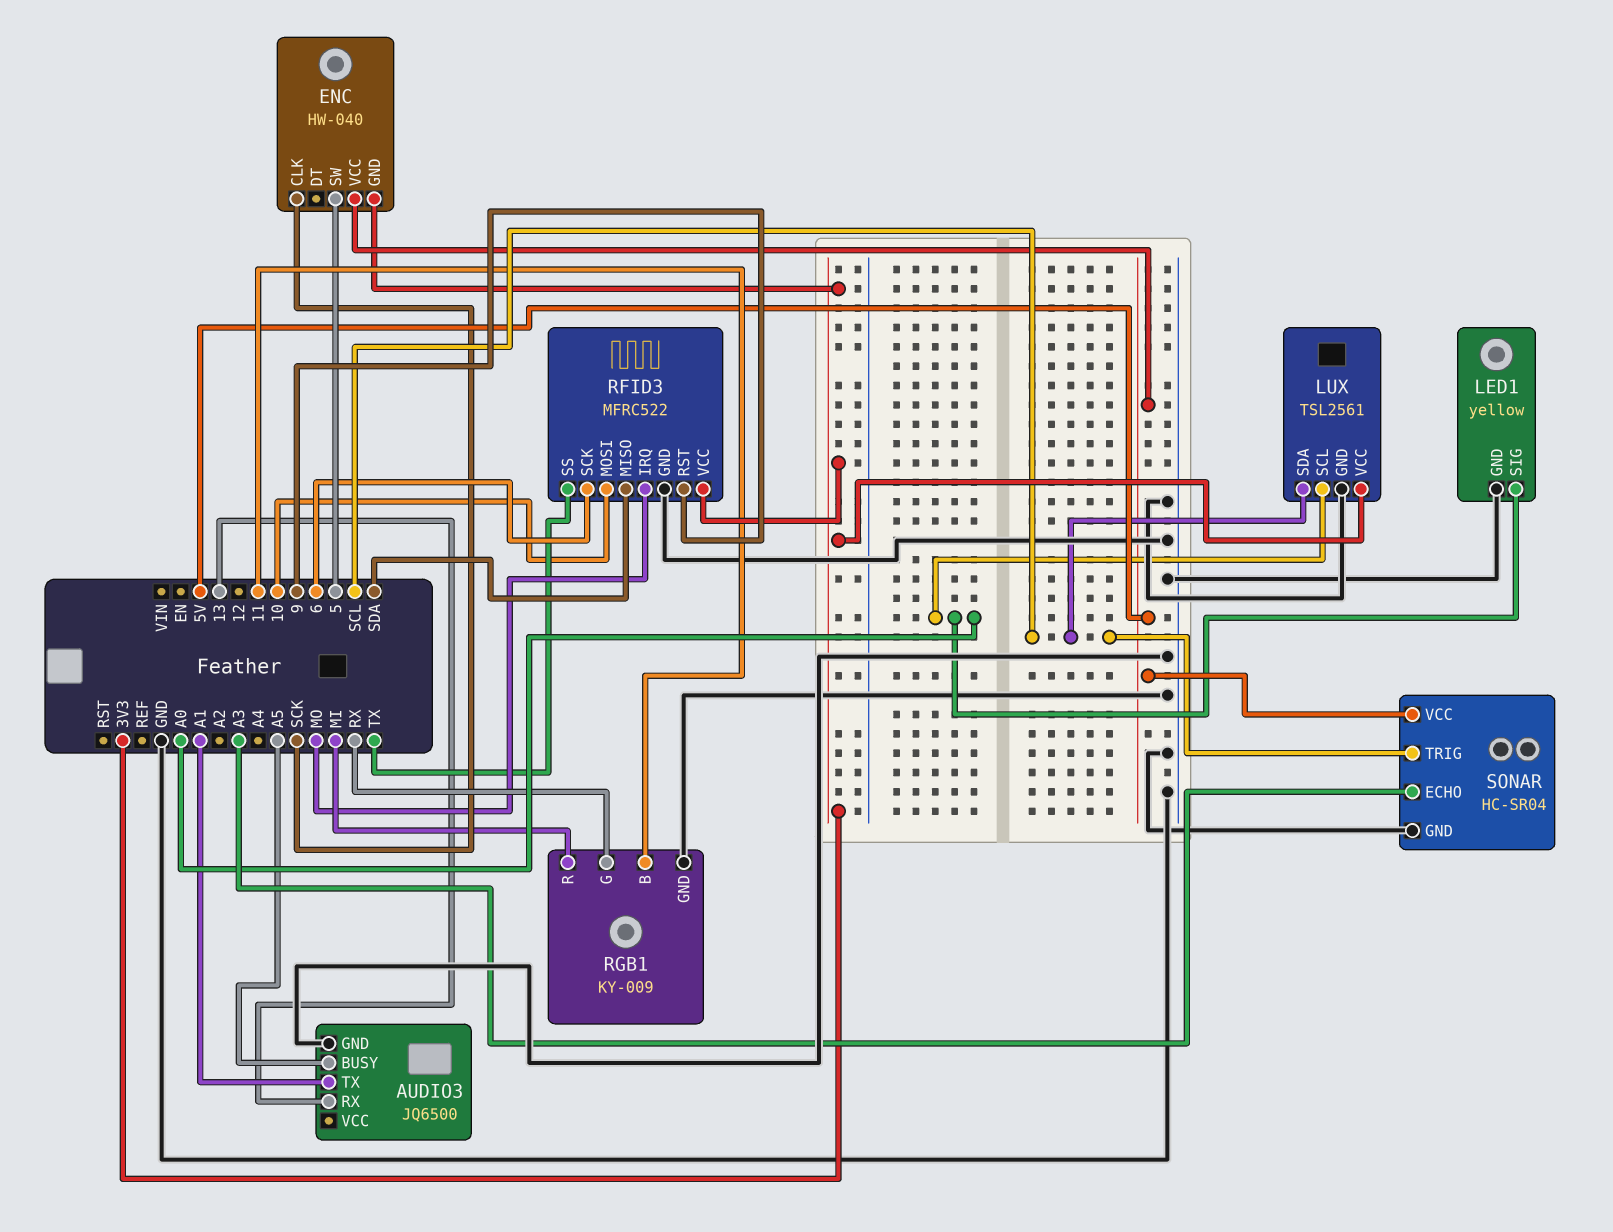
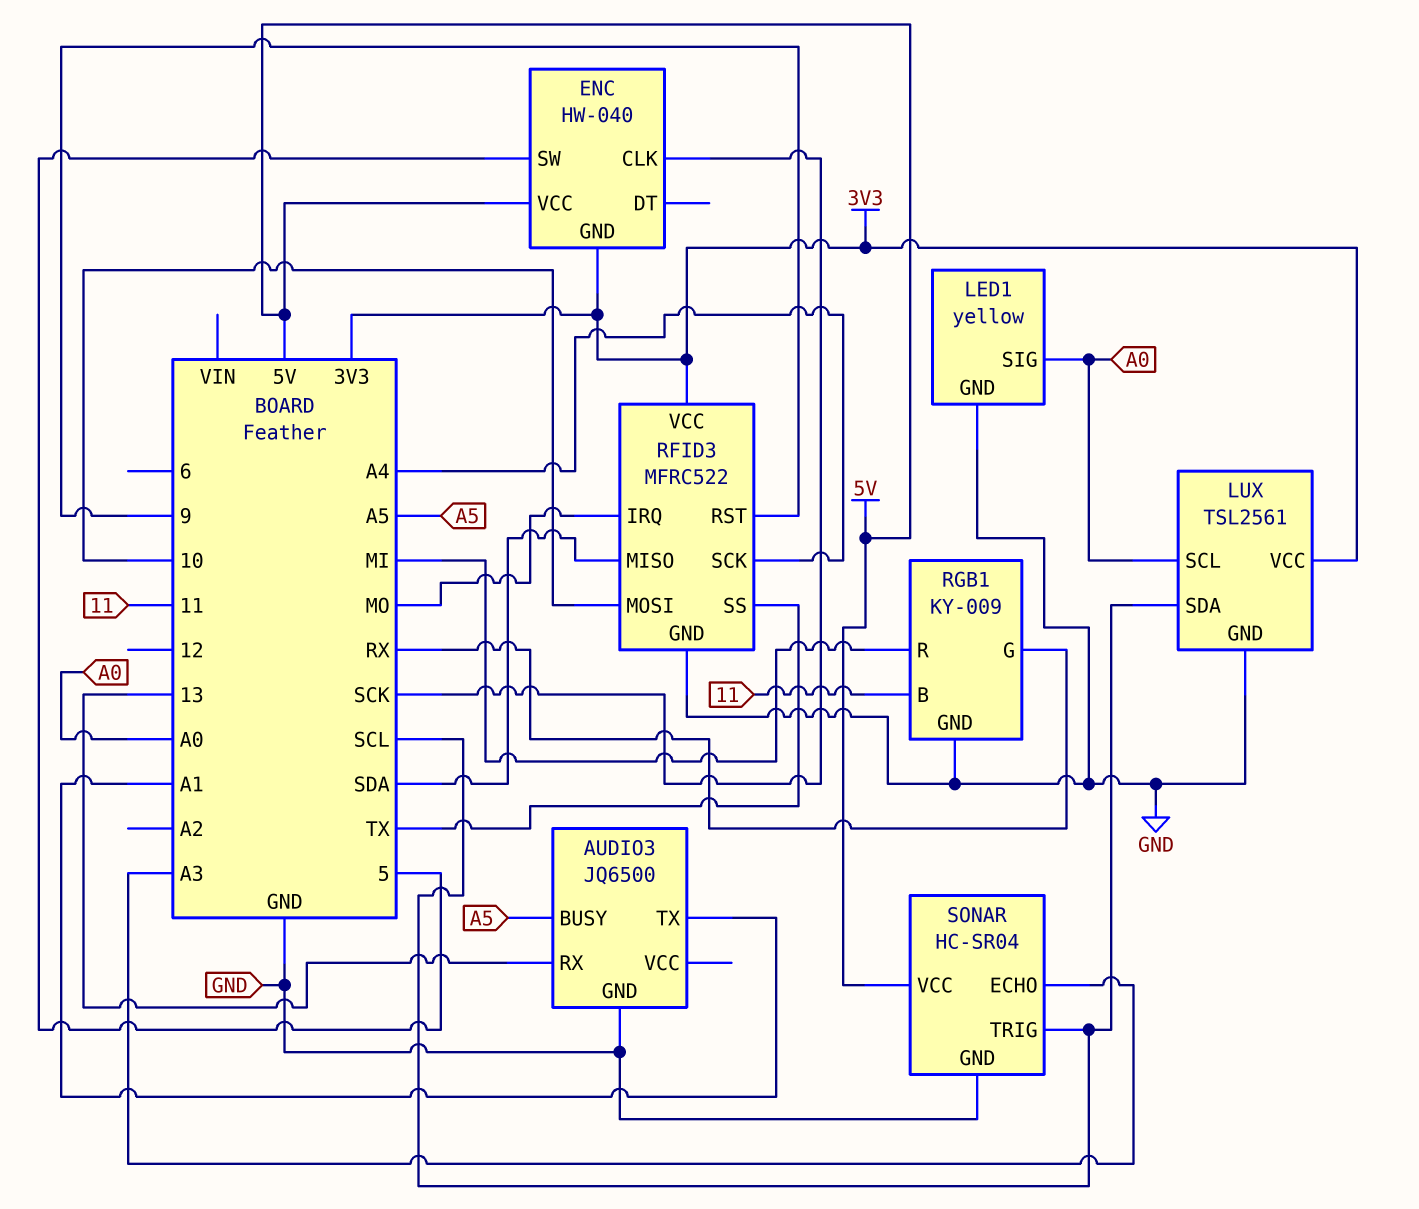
RFID3 pin SCK: 6 -> A4

